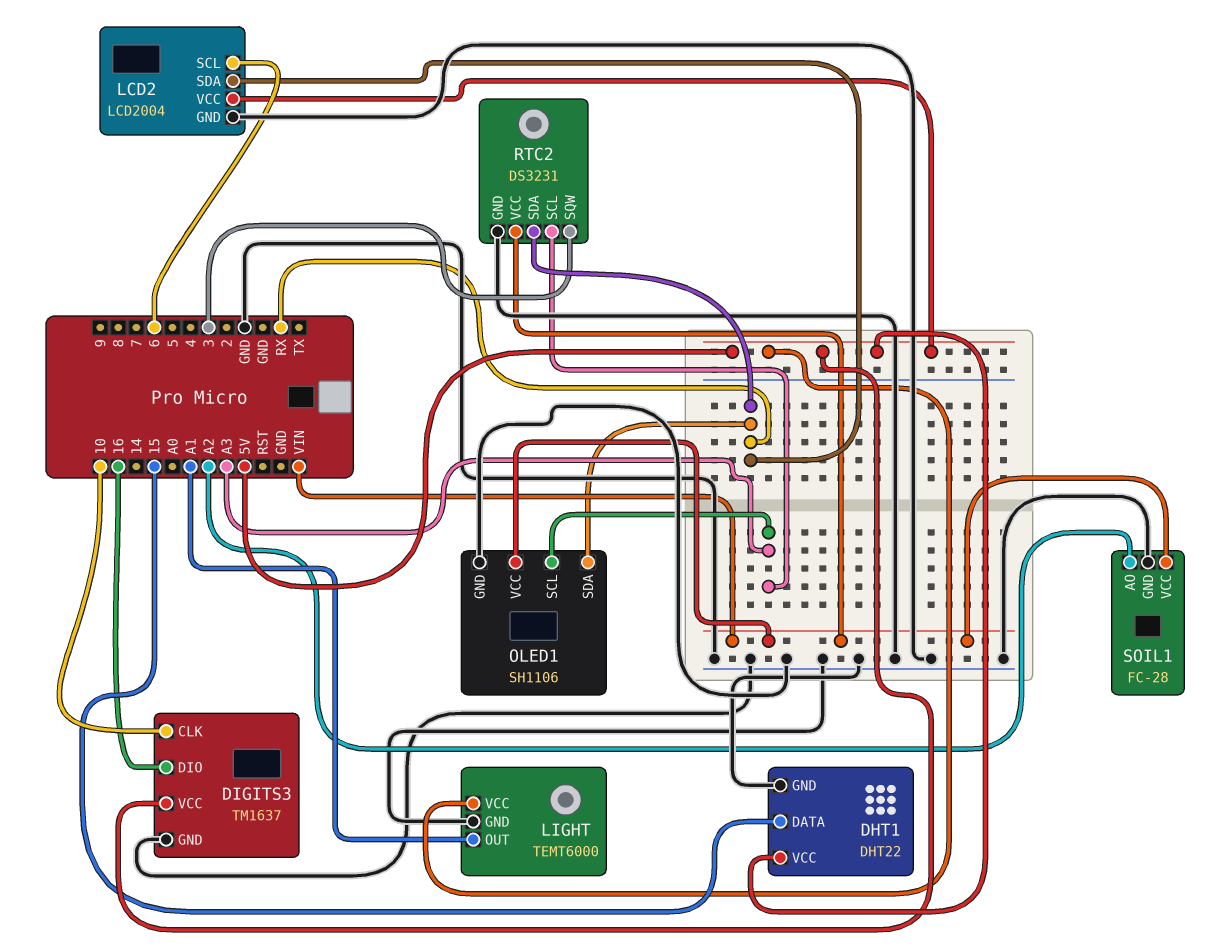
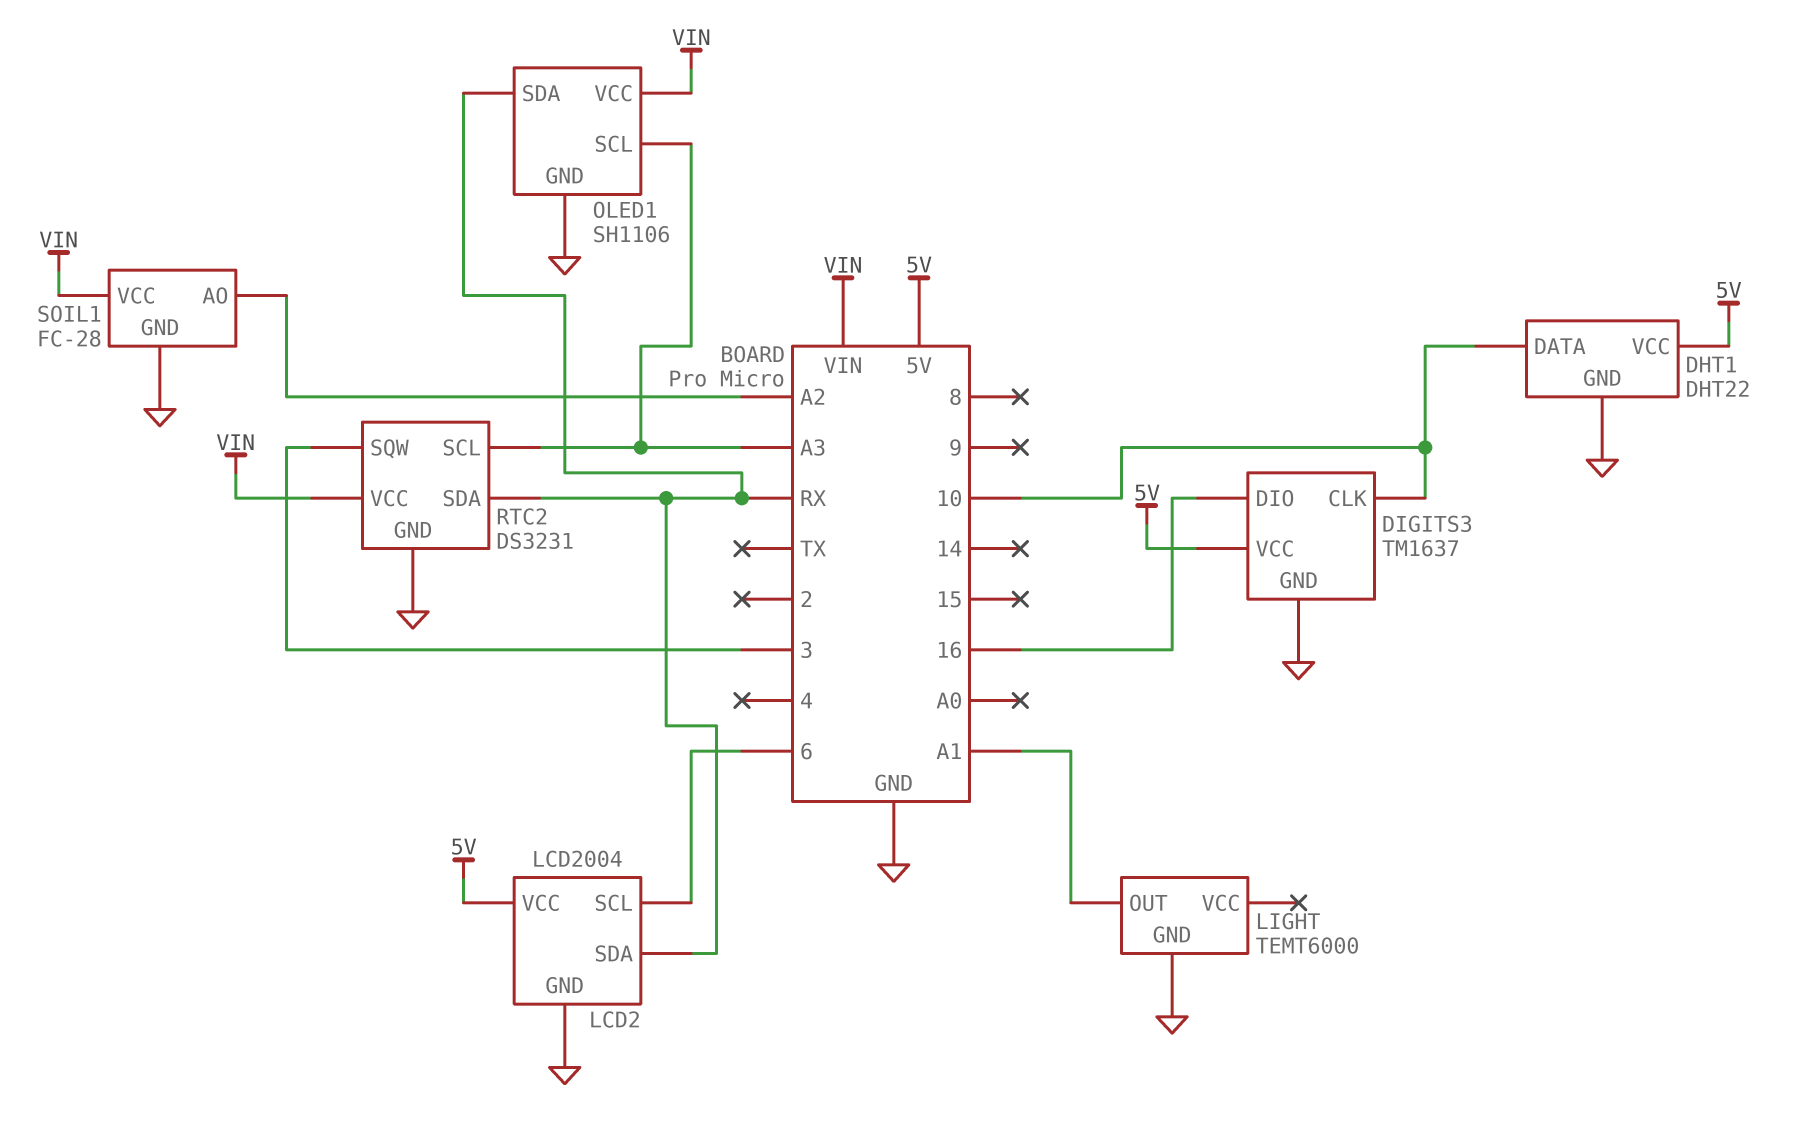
DHT1 pin DATA: 15 -> 10
LIGHT pin VCC: 5V -> none

